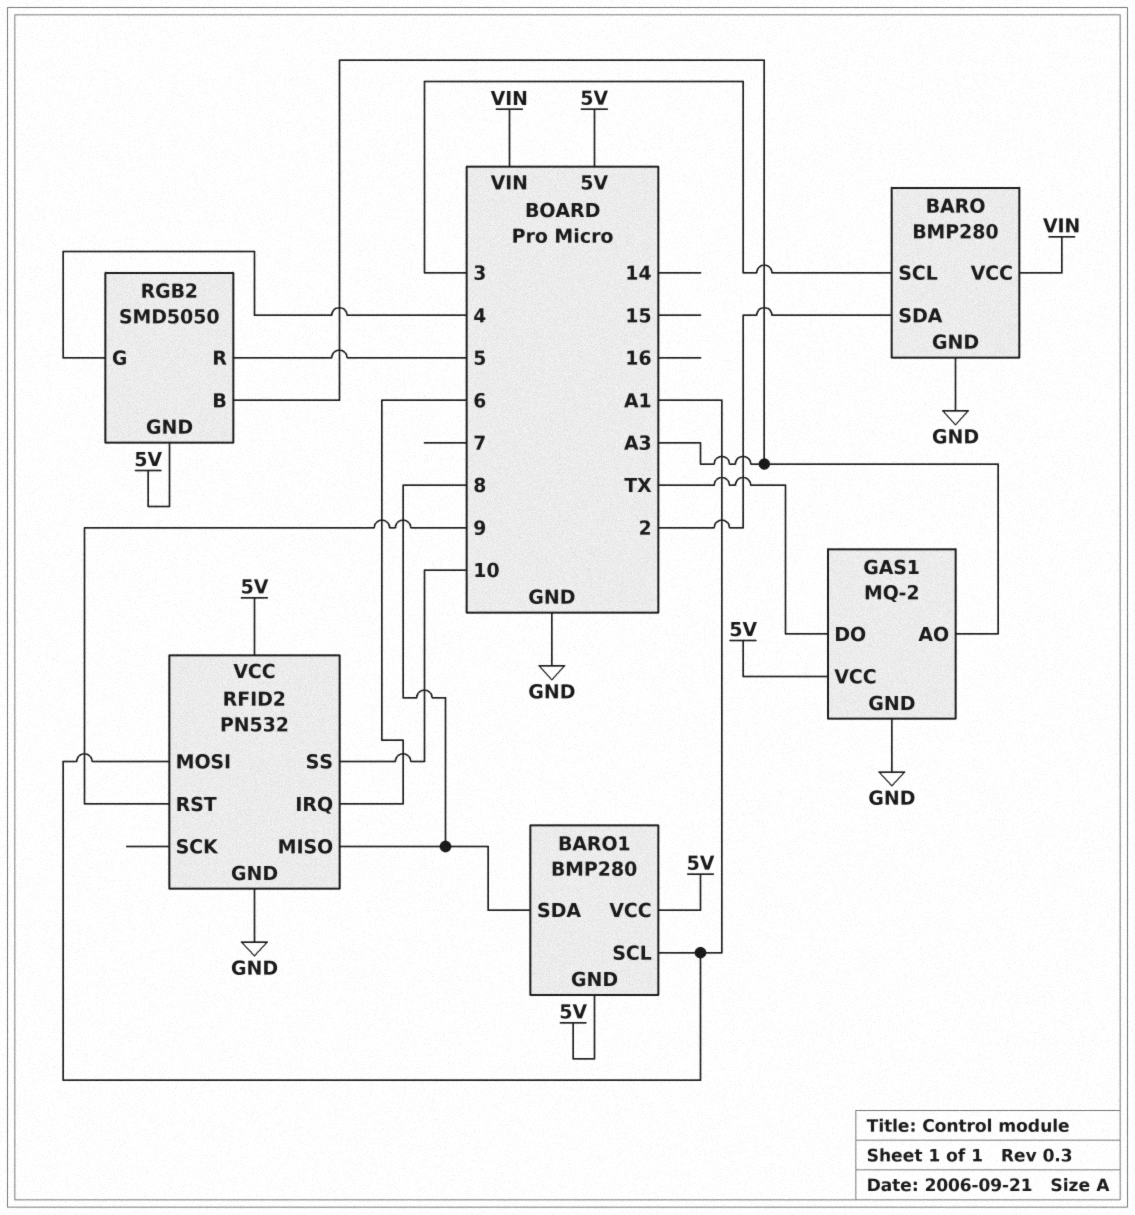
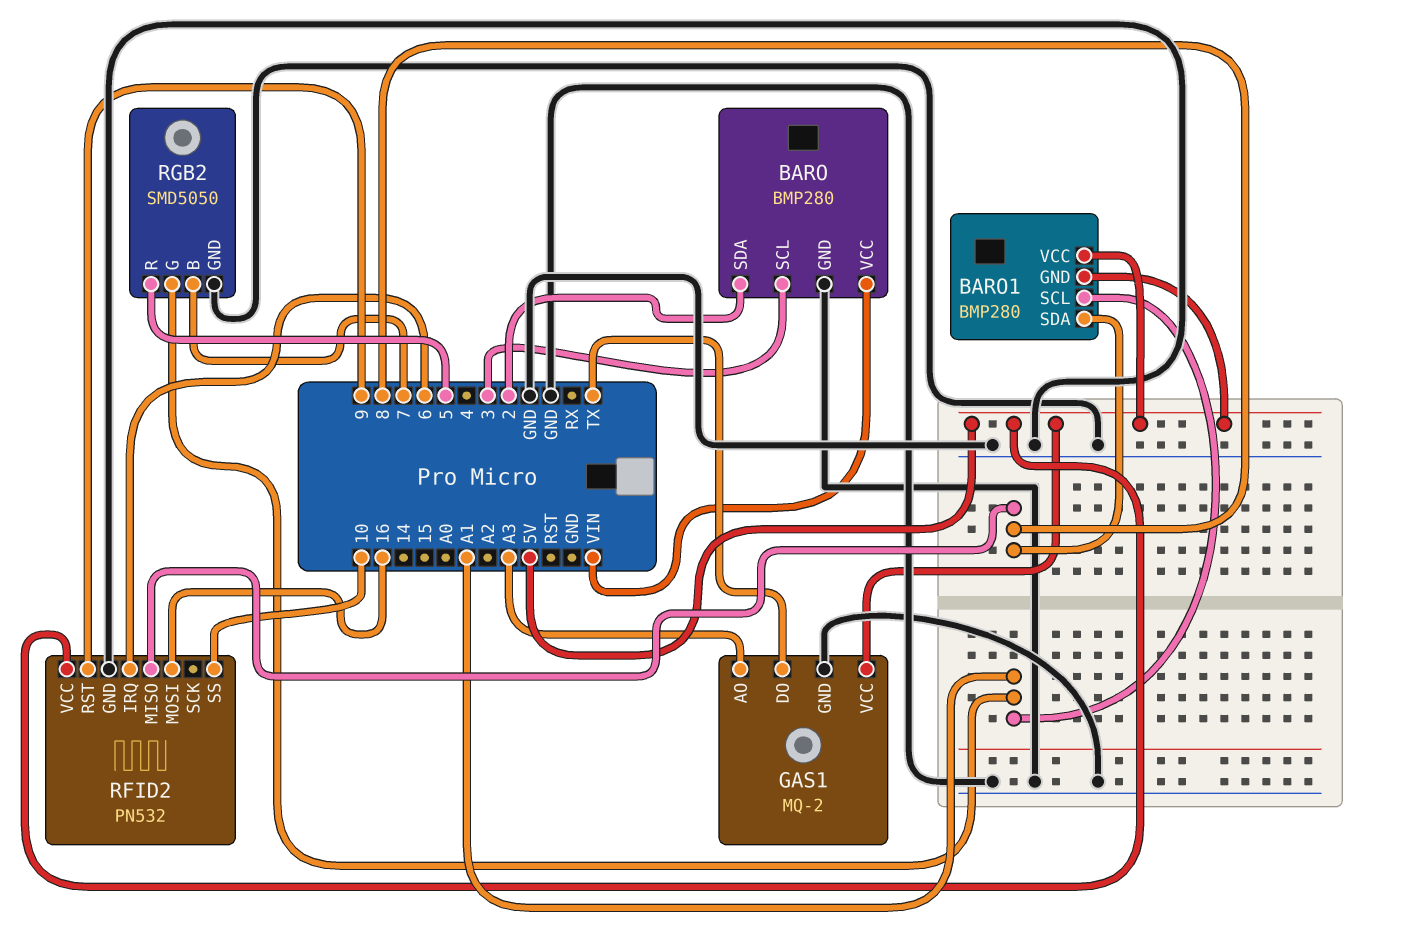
RFID2 pin MOSI: A1 -> 16
RGB2 pin B: A3 -> 7
RGB2 pin G: 4 -> A1
RGB2 pin GND: 5V -> GND

